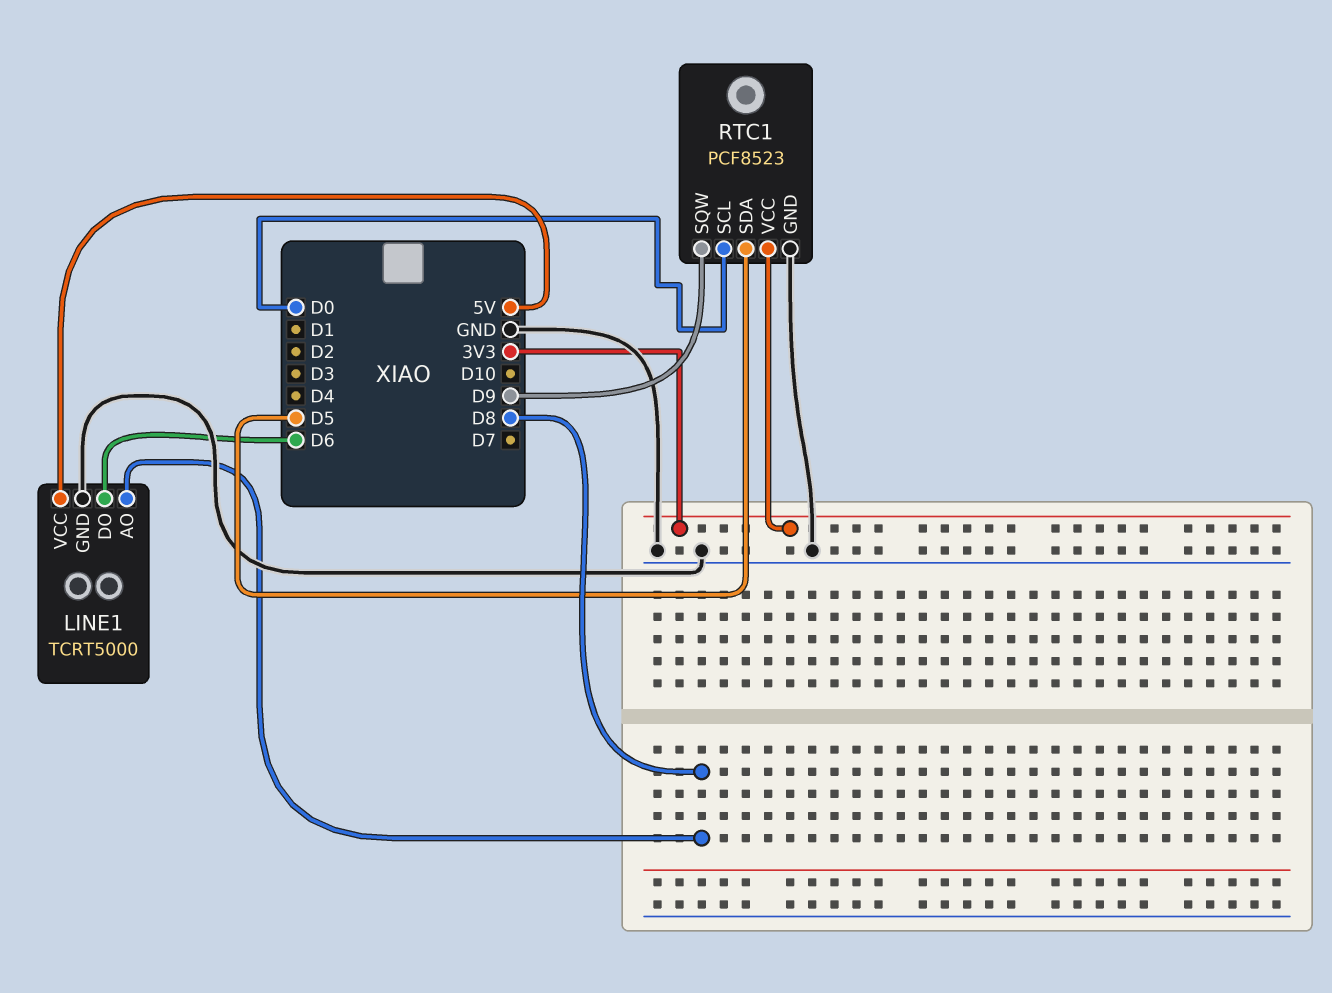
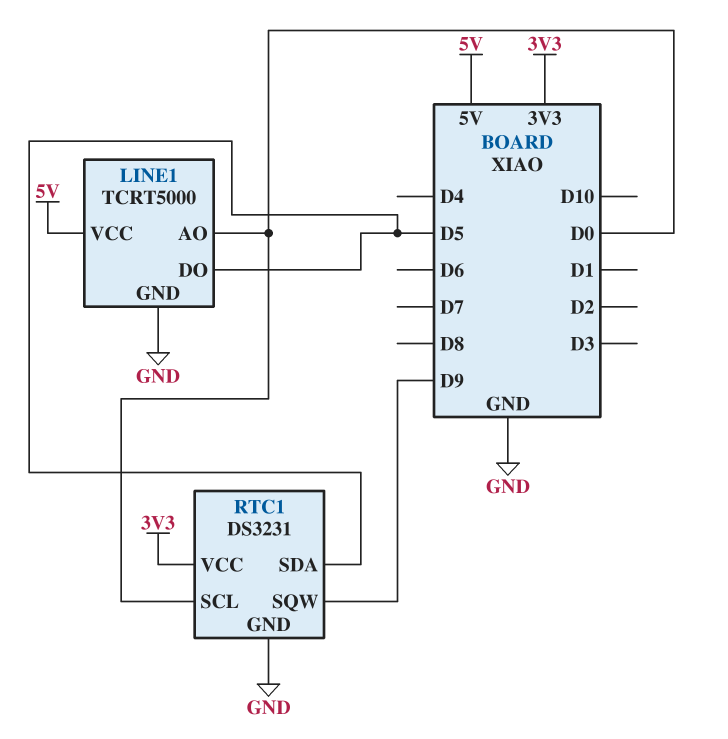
LINE1 pin AO: D8 -> D0
LINE1 pin DO: D6 -> D5
RTC1: PCF8523 -> DS3231

